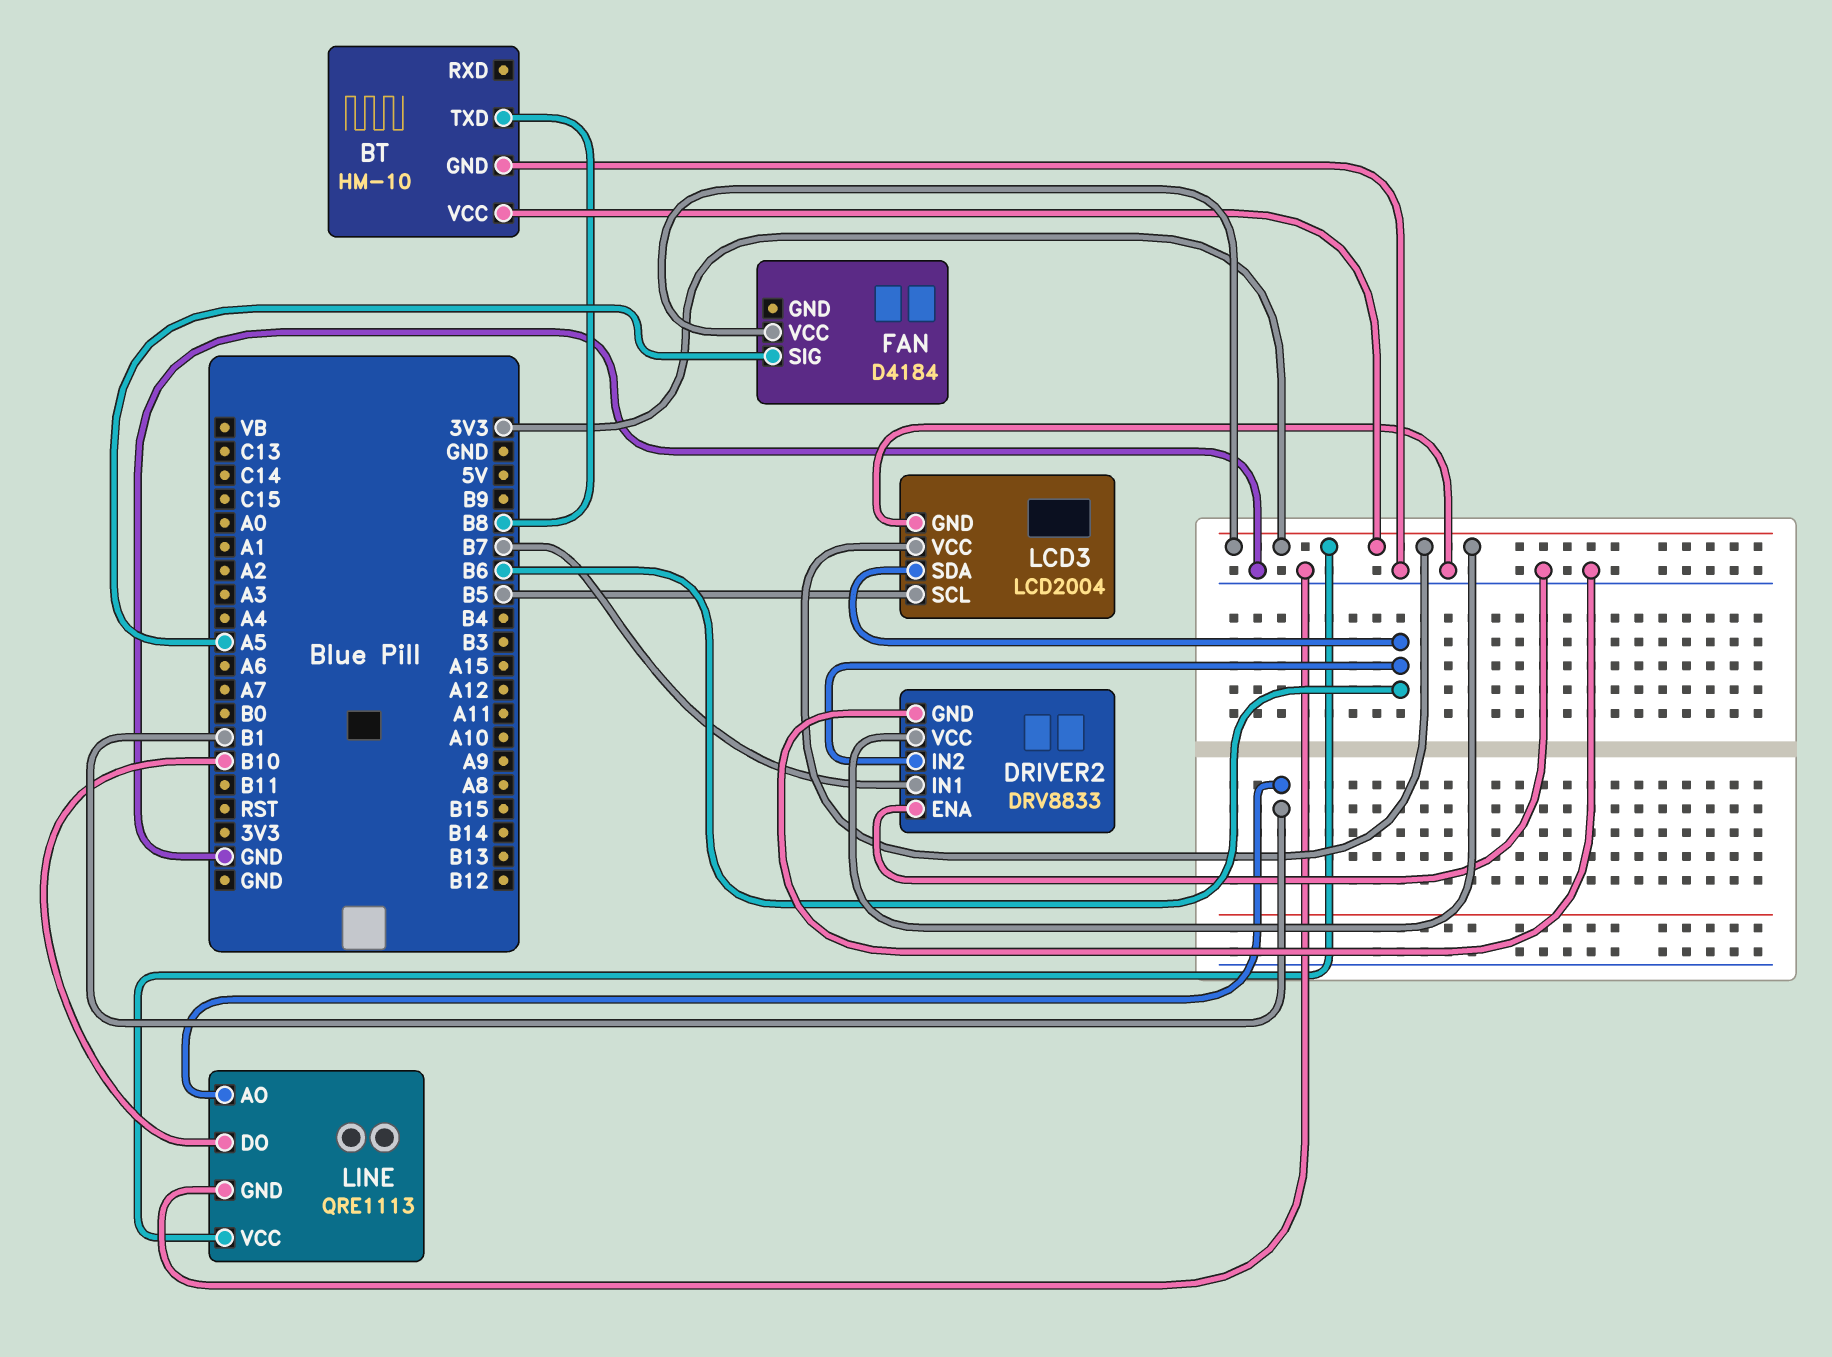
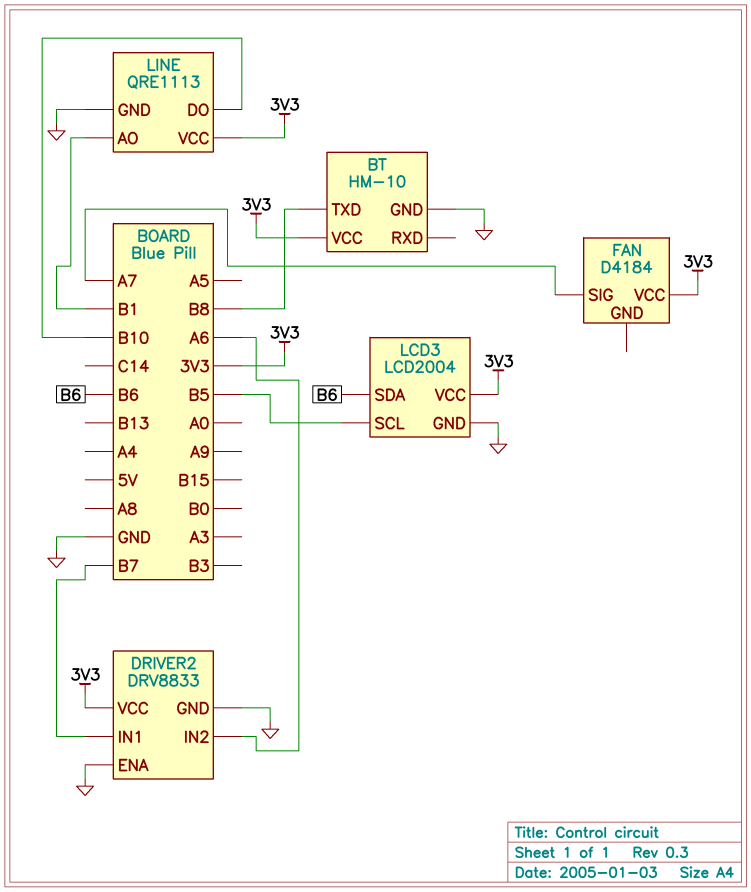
DRIVER2 pin IN2: B6 -> A6
FAN pin SIG: A5 -> A7

